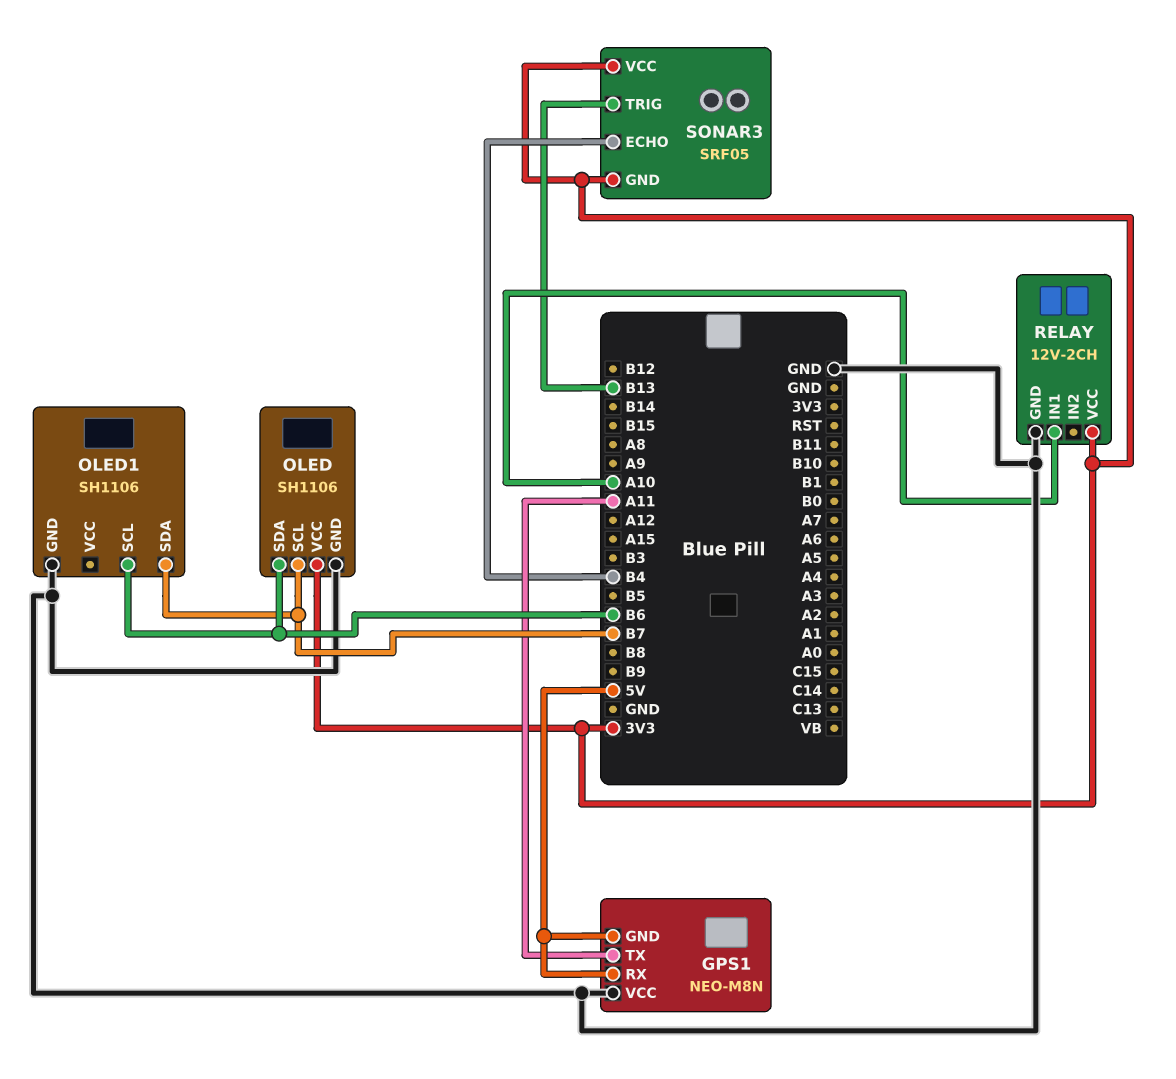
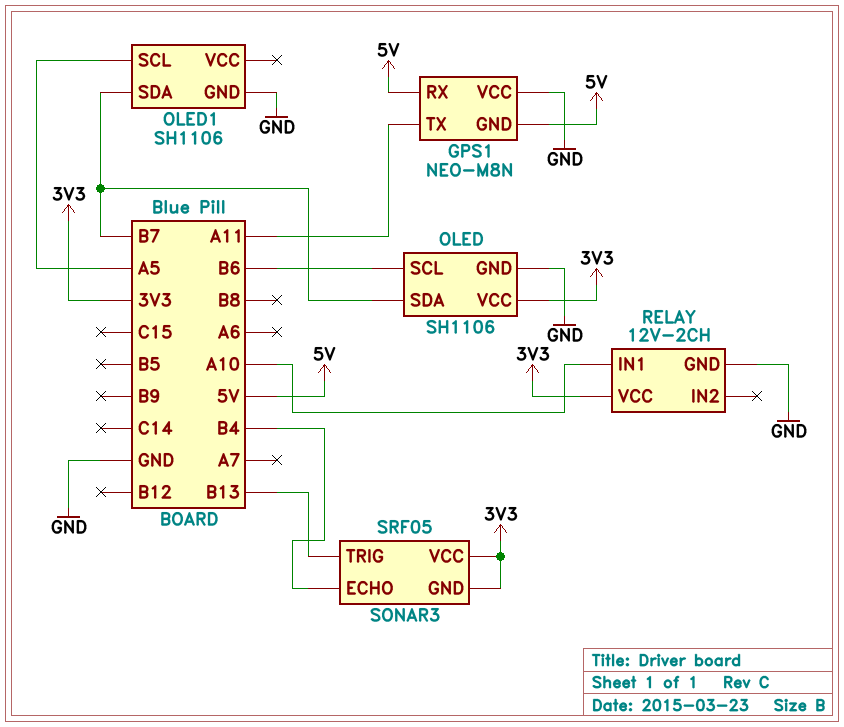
OLED pin SCL: B7 -> B6
OLED pin SDA: B6 -> B7
OLED1 pin SCL: B6 -> A5

